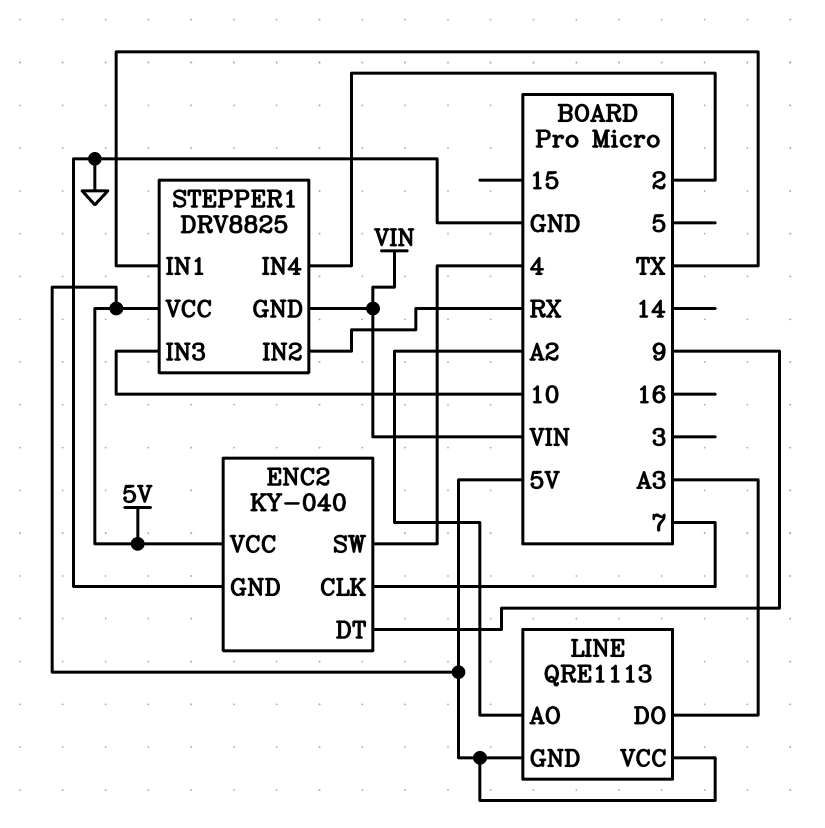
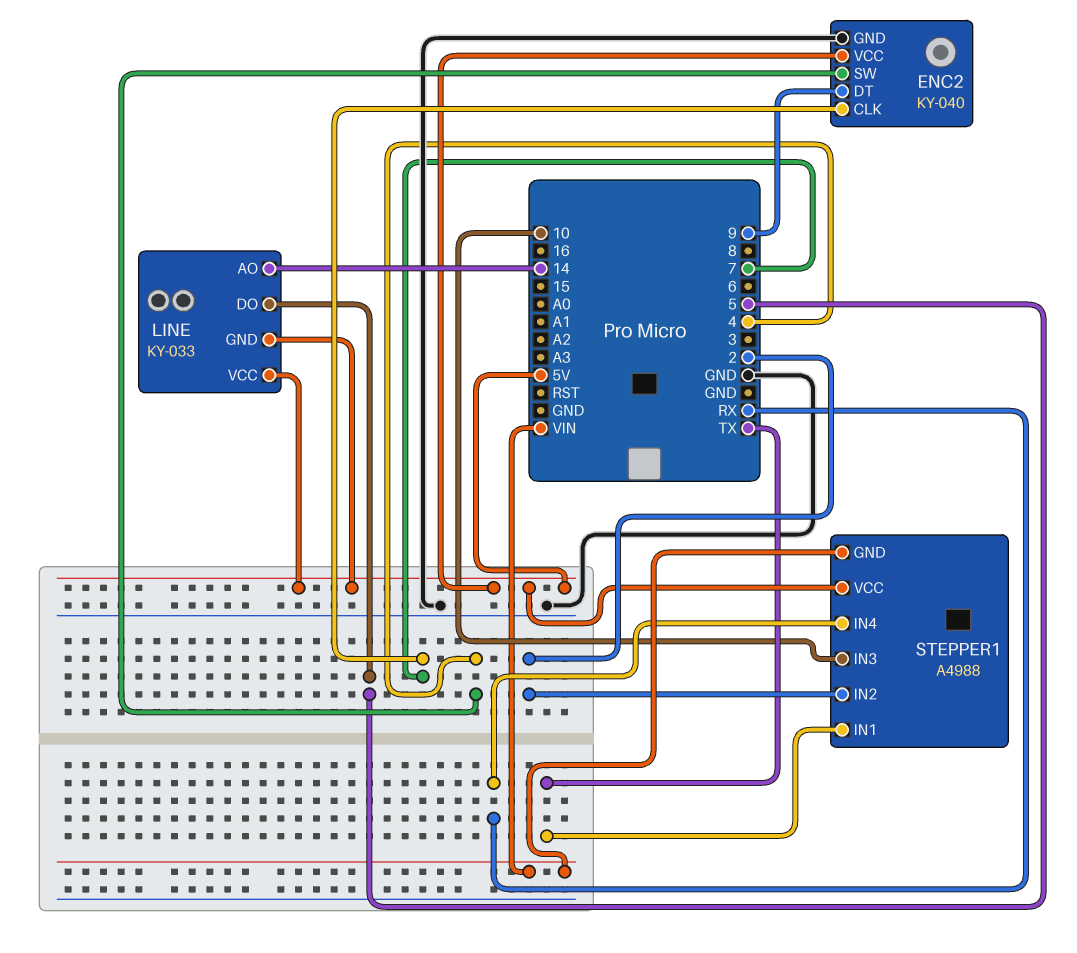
LINE: QRE1113 -> KY-033
LINE pin AO: A2 -> 14
LINE pin DO: A3 -> 5
STEPPER1: DRV8825 -> A4988
STEPPER1 pin IN2: RX -> 2
STEPPER1 pin IN4: 2 -> RX

